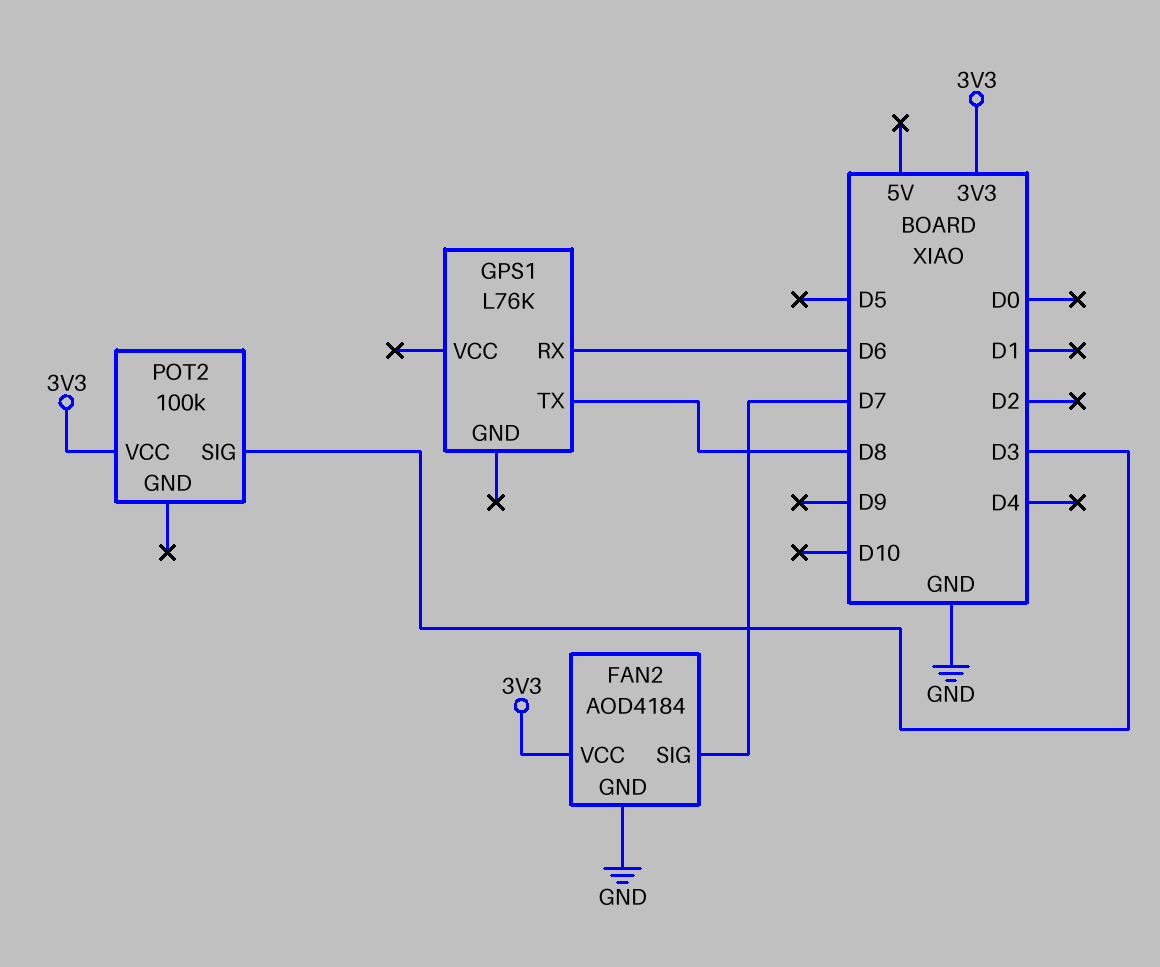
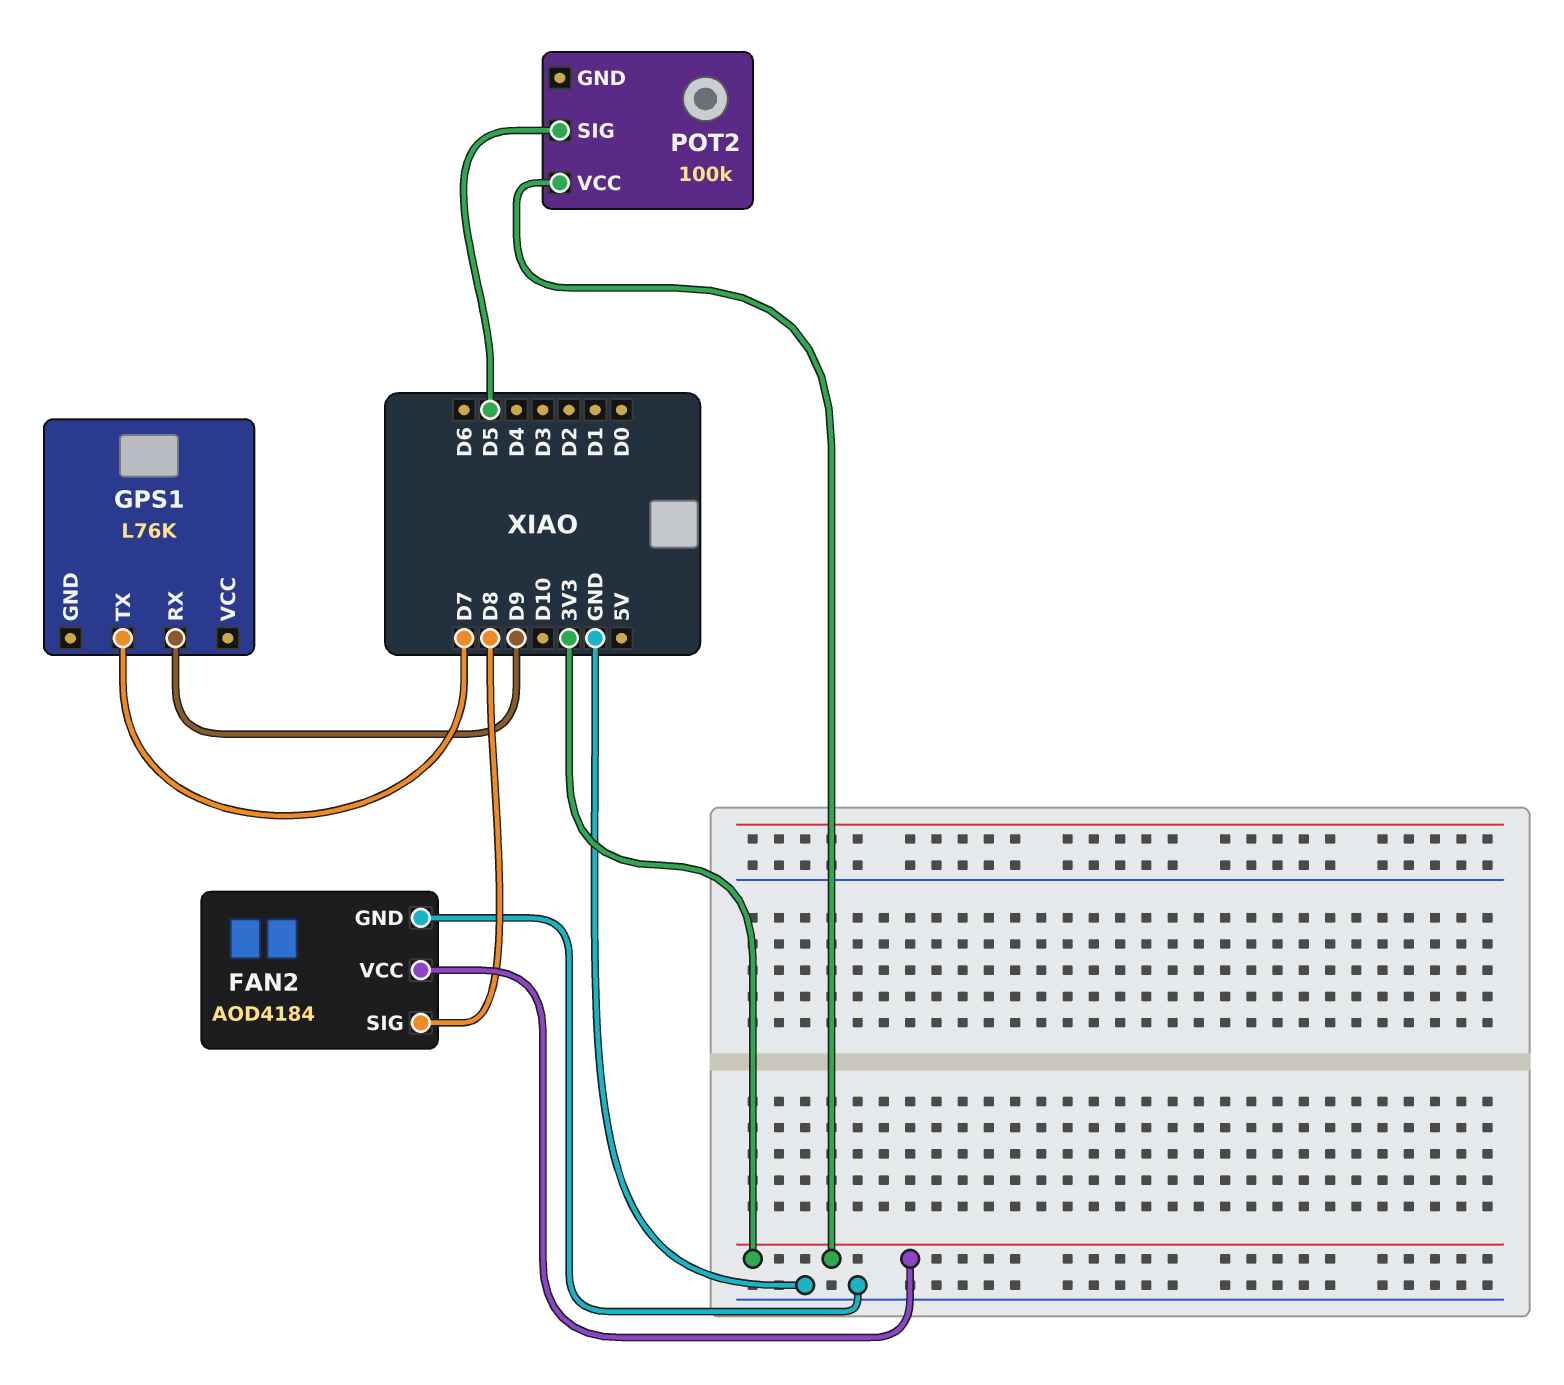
FAN2 pin SIG: D7 -> D8
GPS1 pin RX: D6 -> D9
GPS1 pin TX: D8 -> D7
POT2 pin SIG: D3 -> D5

